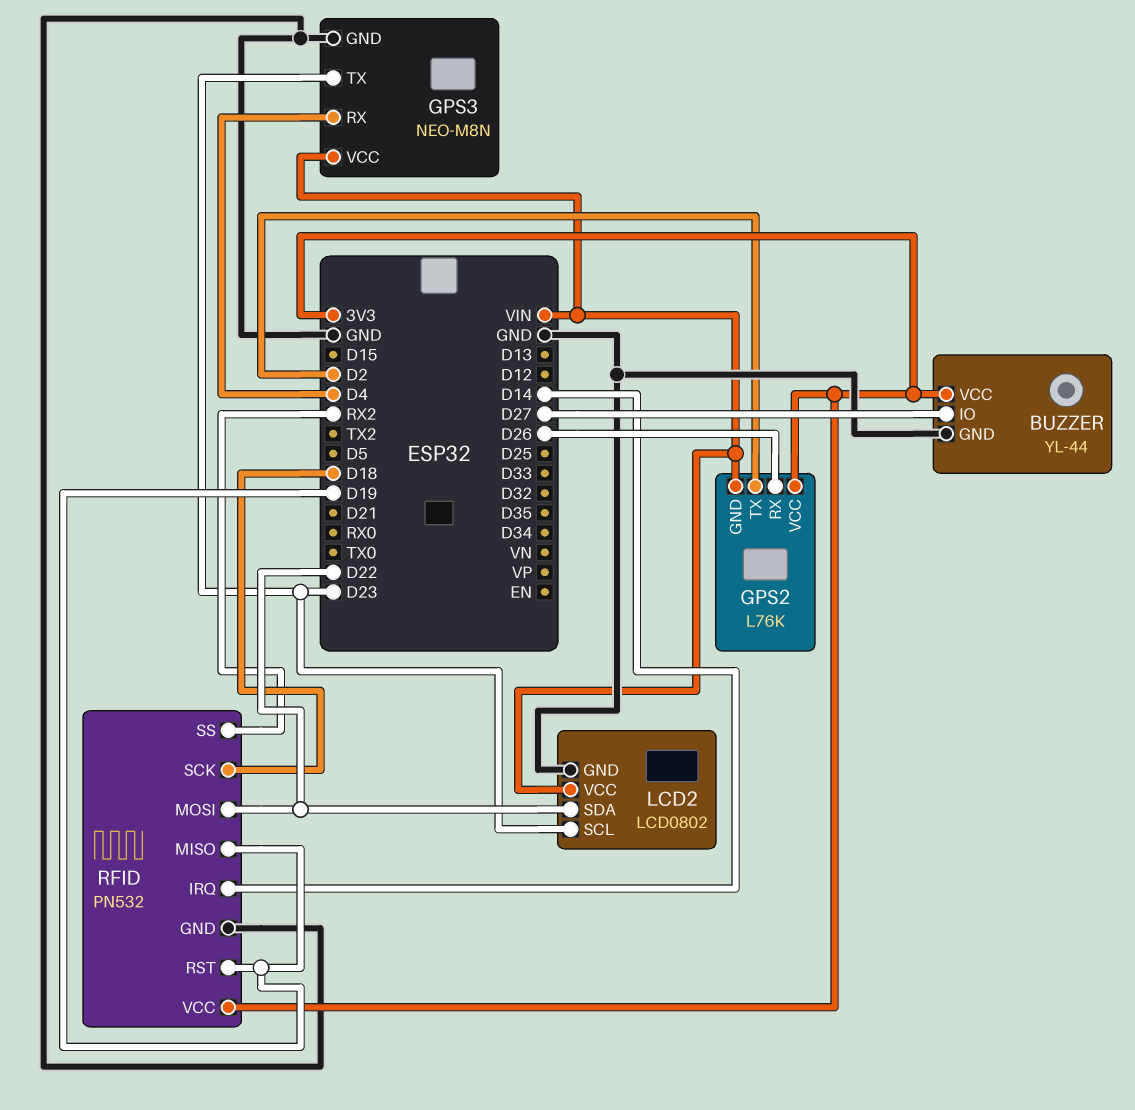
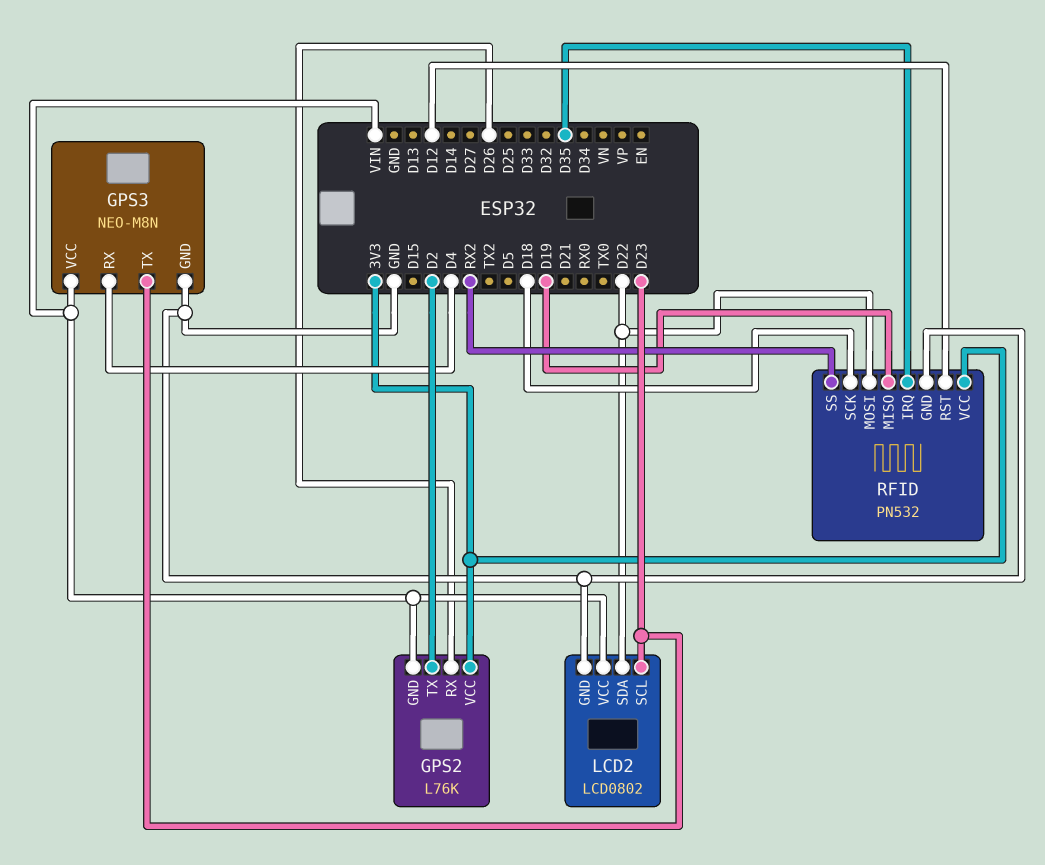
BUZZER: YL-44 -> none
BUZZER pin GND: GND -> none
BUZZER pin IO: D27 -> none
BUZZER pin VCC: 3V3 -> none
RFID pin IRQ: D14 -> D35
RFID pin RST: D19 -> D12

